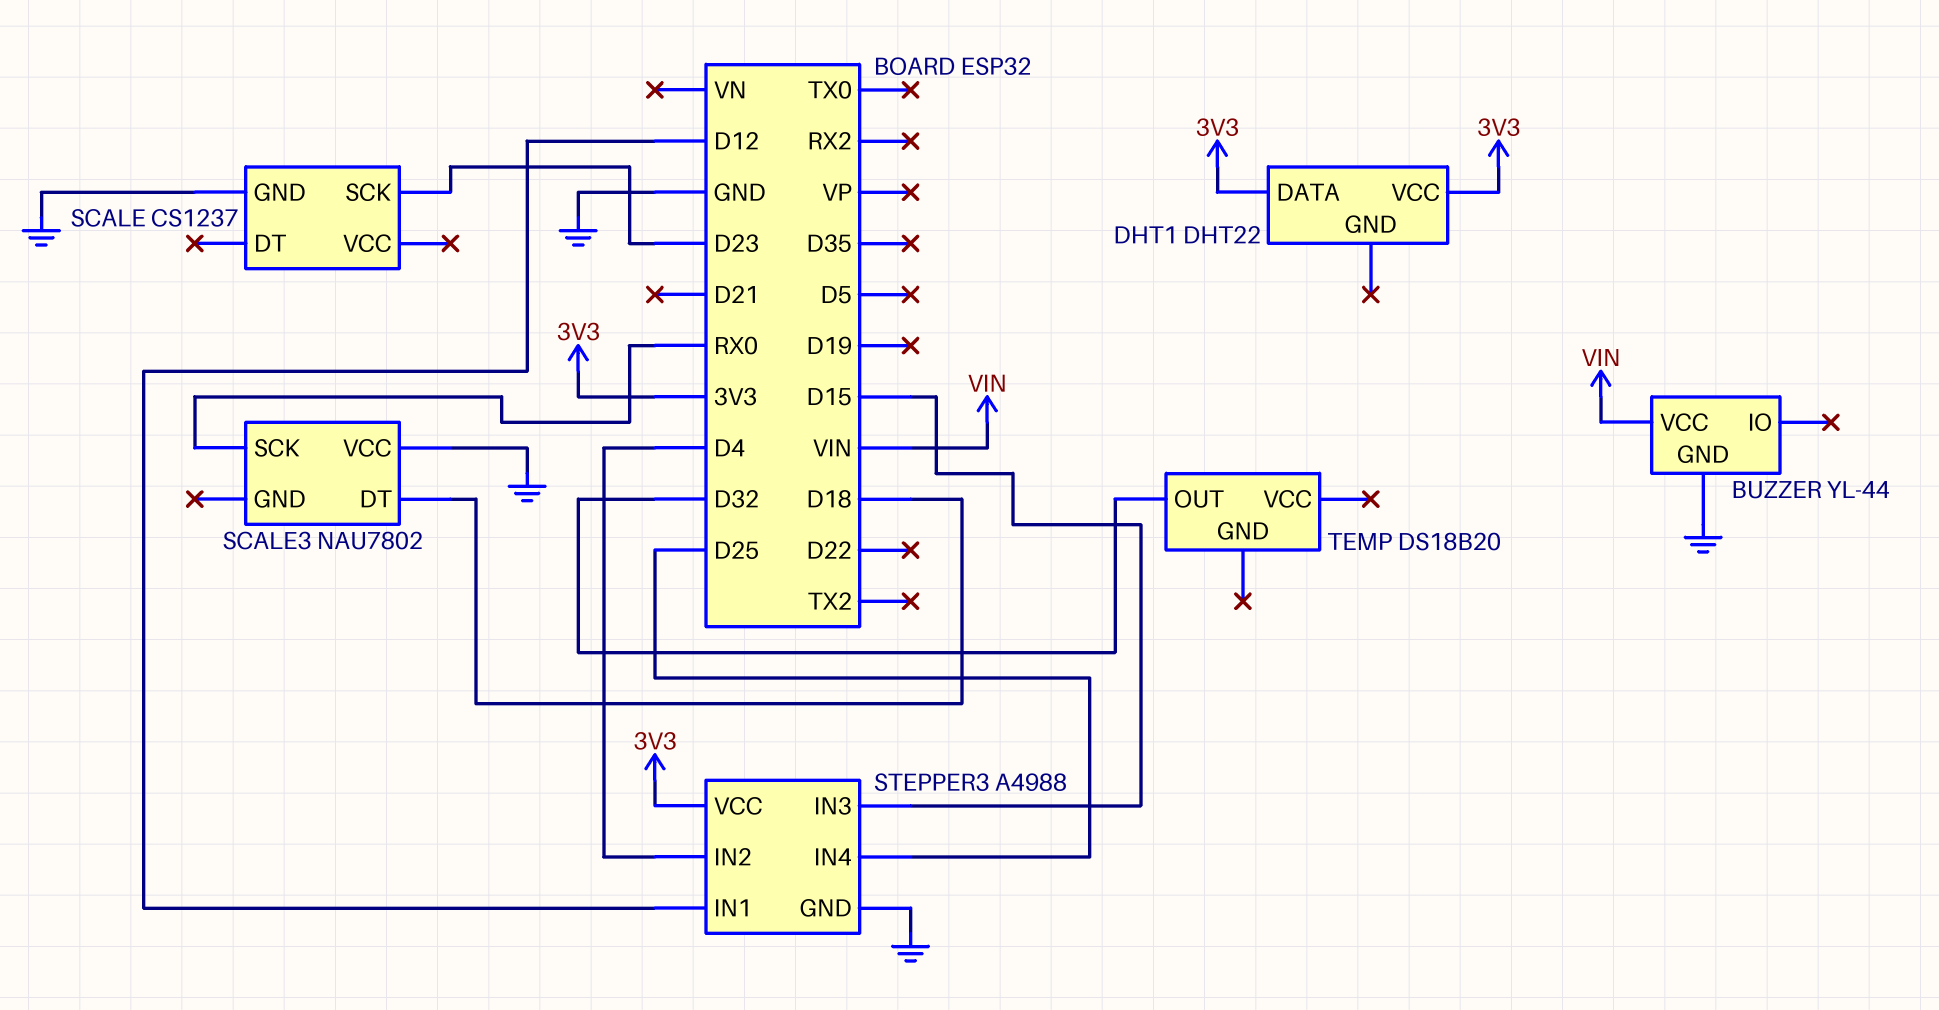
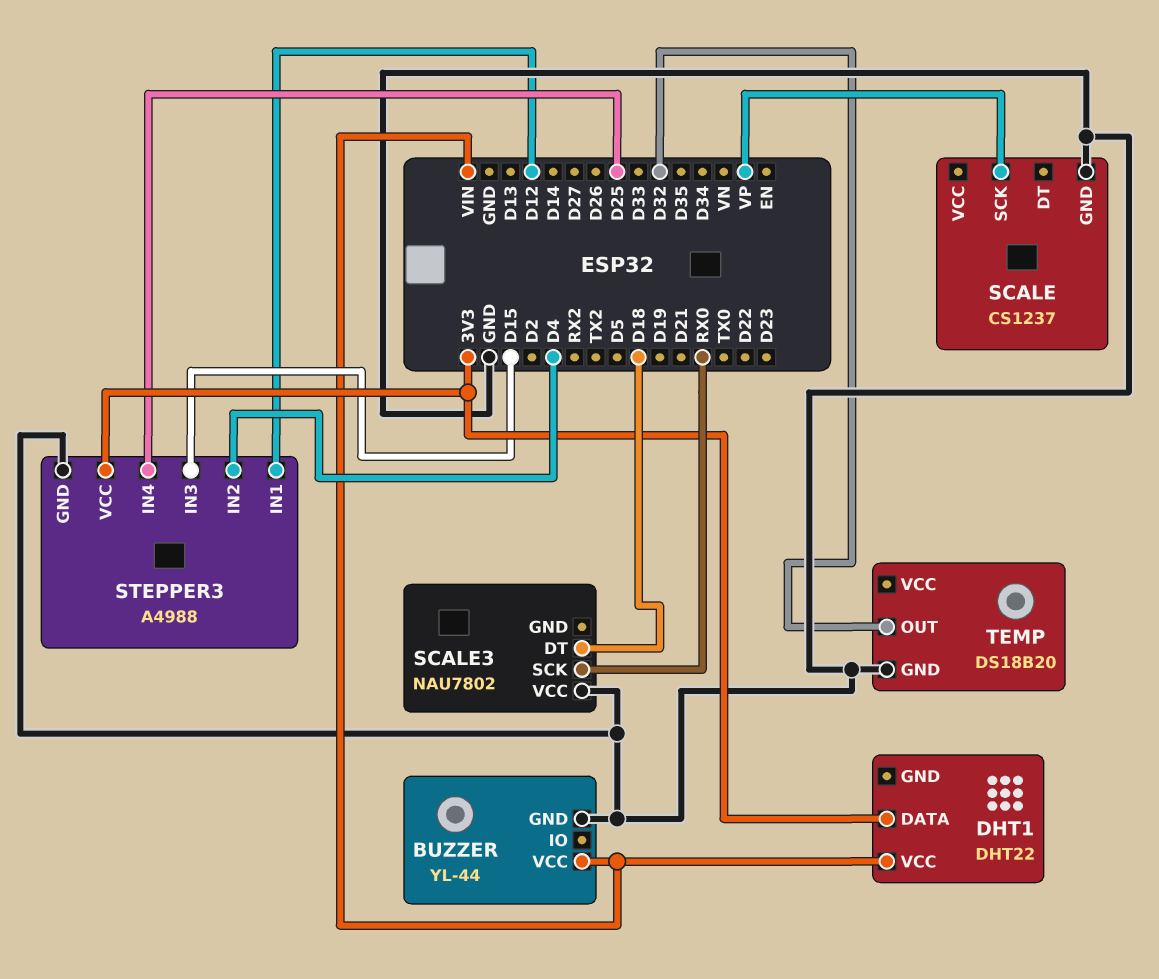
DHT1 pin VCC: 3V3 -> VIN
SCALE pin SCK: D23 -> VP
TEMP pin GND: none -> GND

